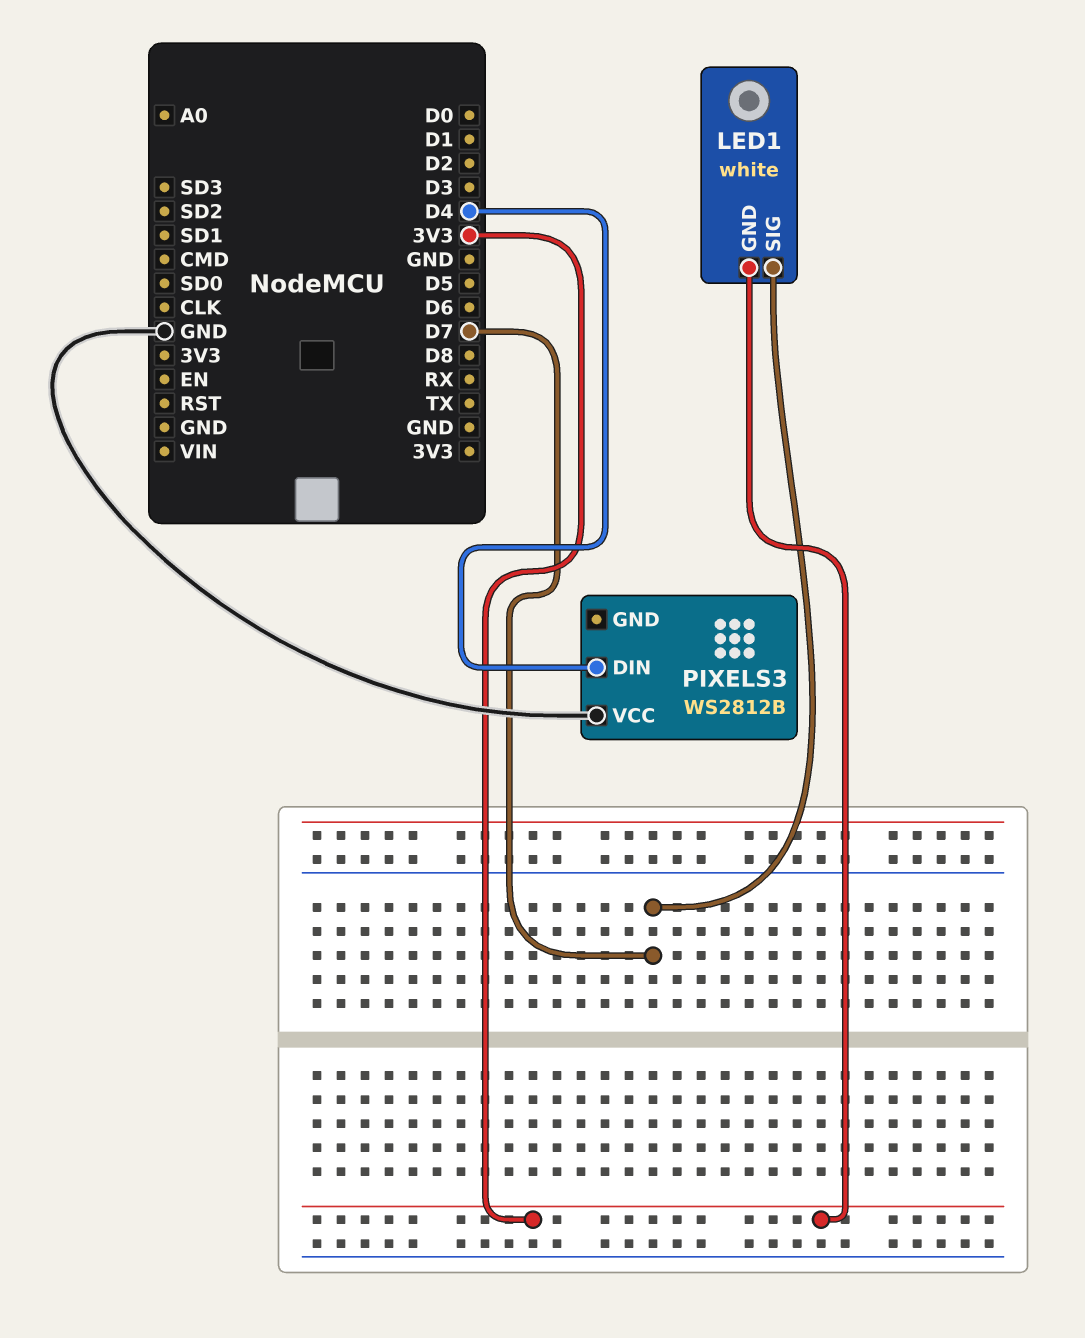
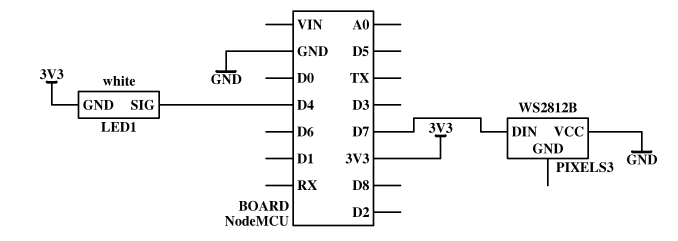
LED1 pin SIG: D7 -> D4
PIXELS3 pin DIN: D4 -> D7

